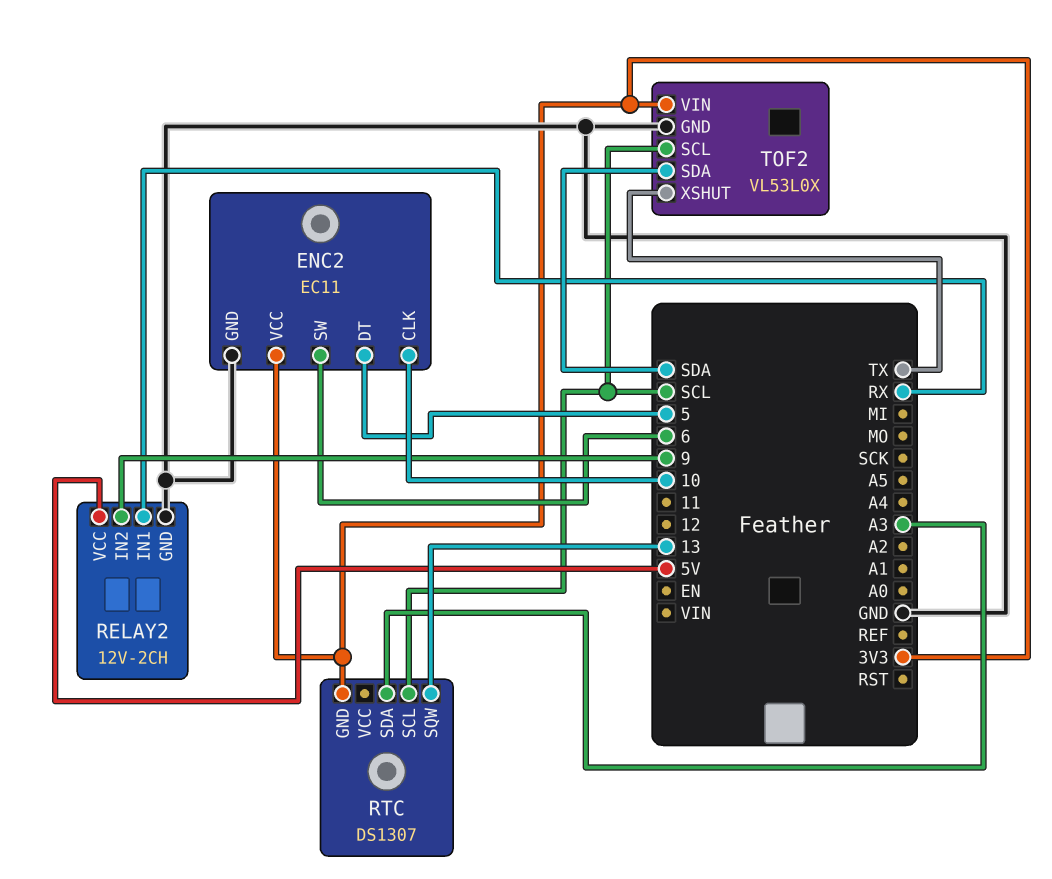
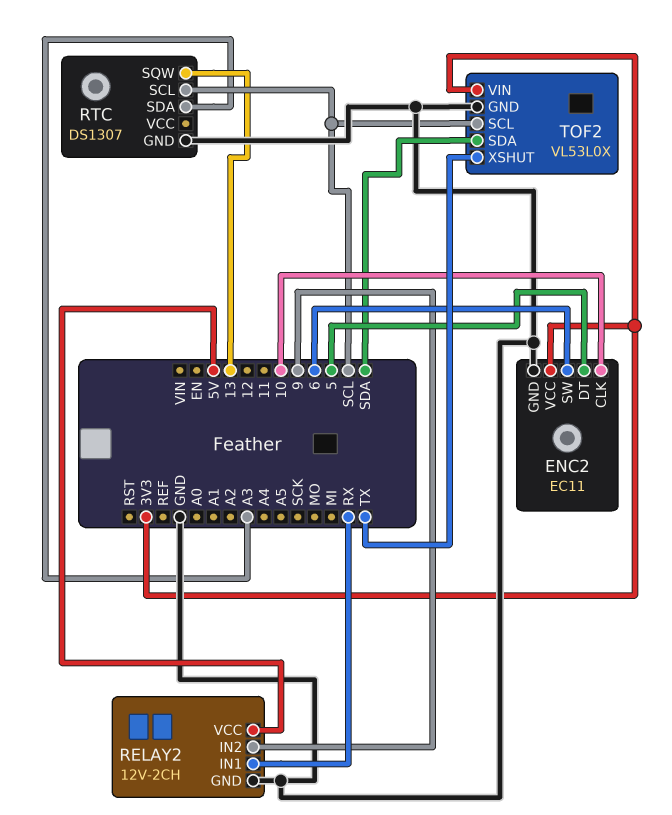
RTC pin GND: 3V3 -> GND

